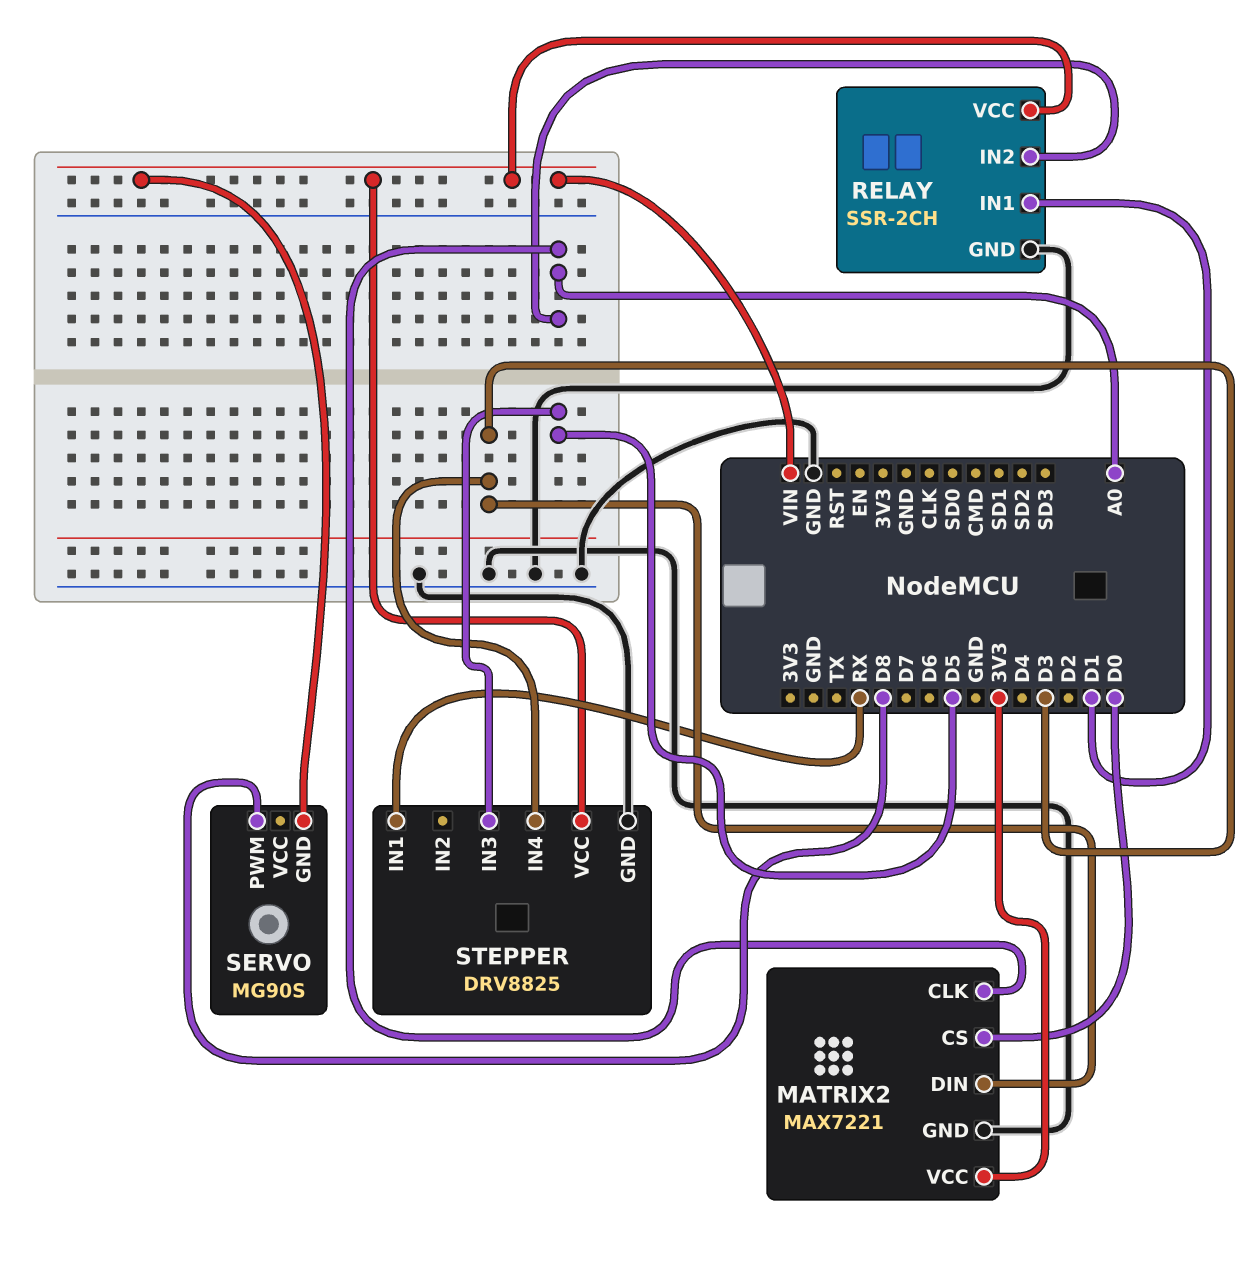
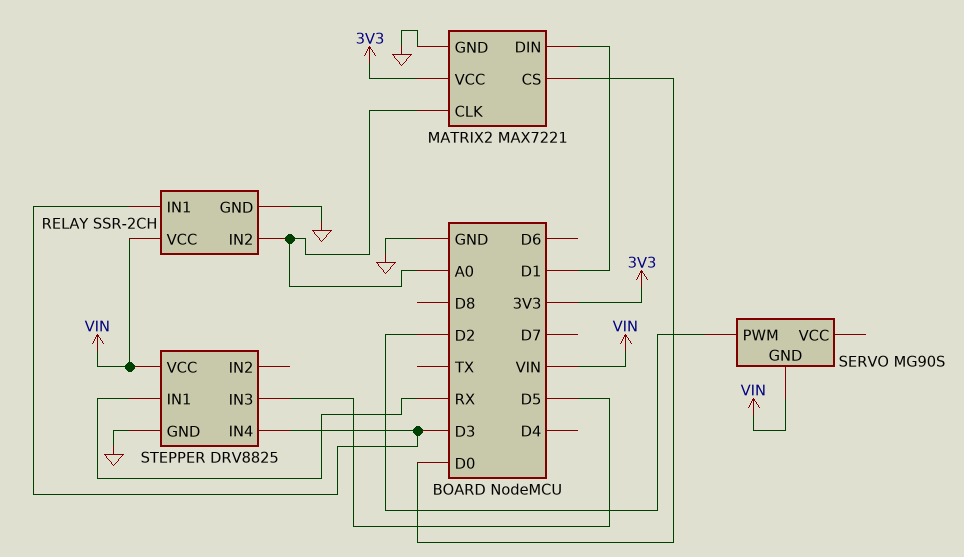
MATRIX2 pin DIN: D3 -> D1
RELAY pin IN1: D1 -> D3
SERVO pin PWM: D8 -> D2

